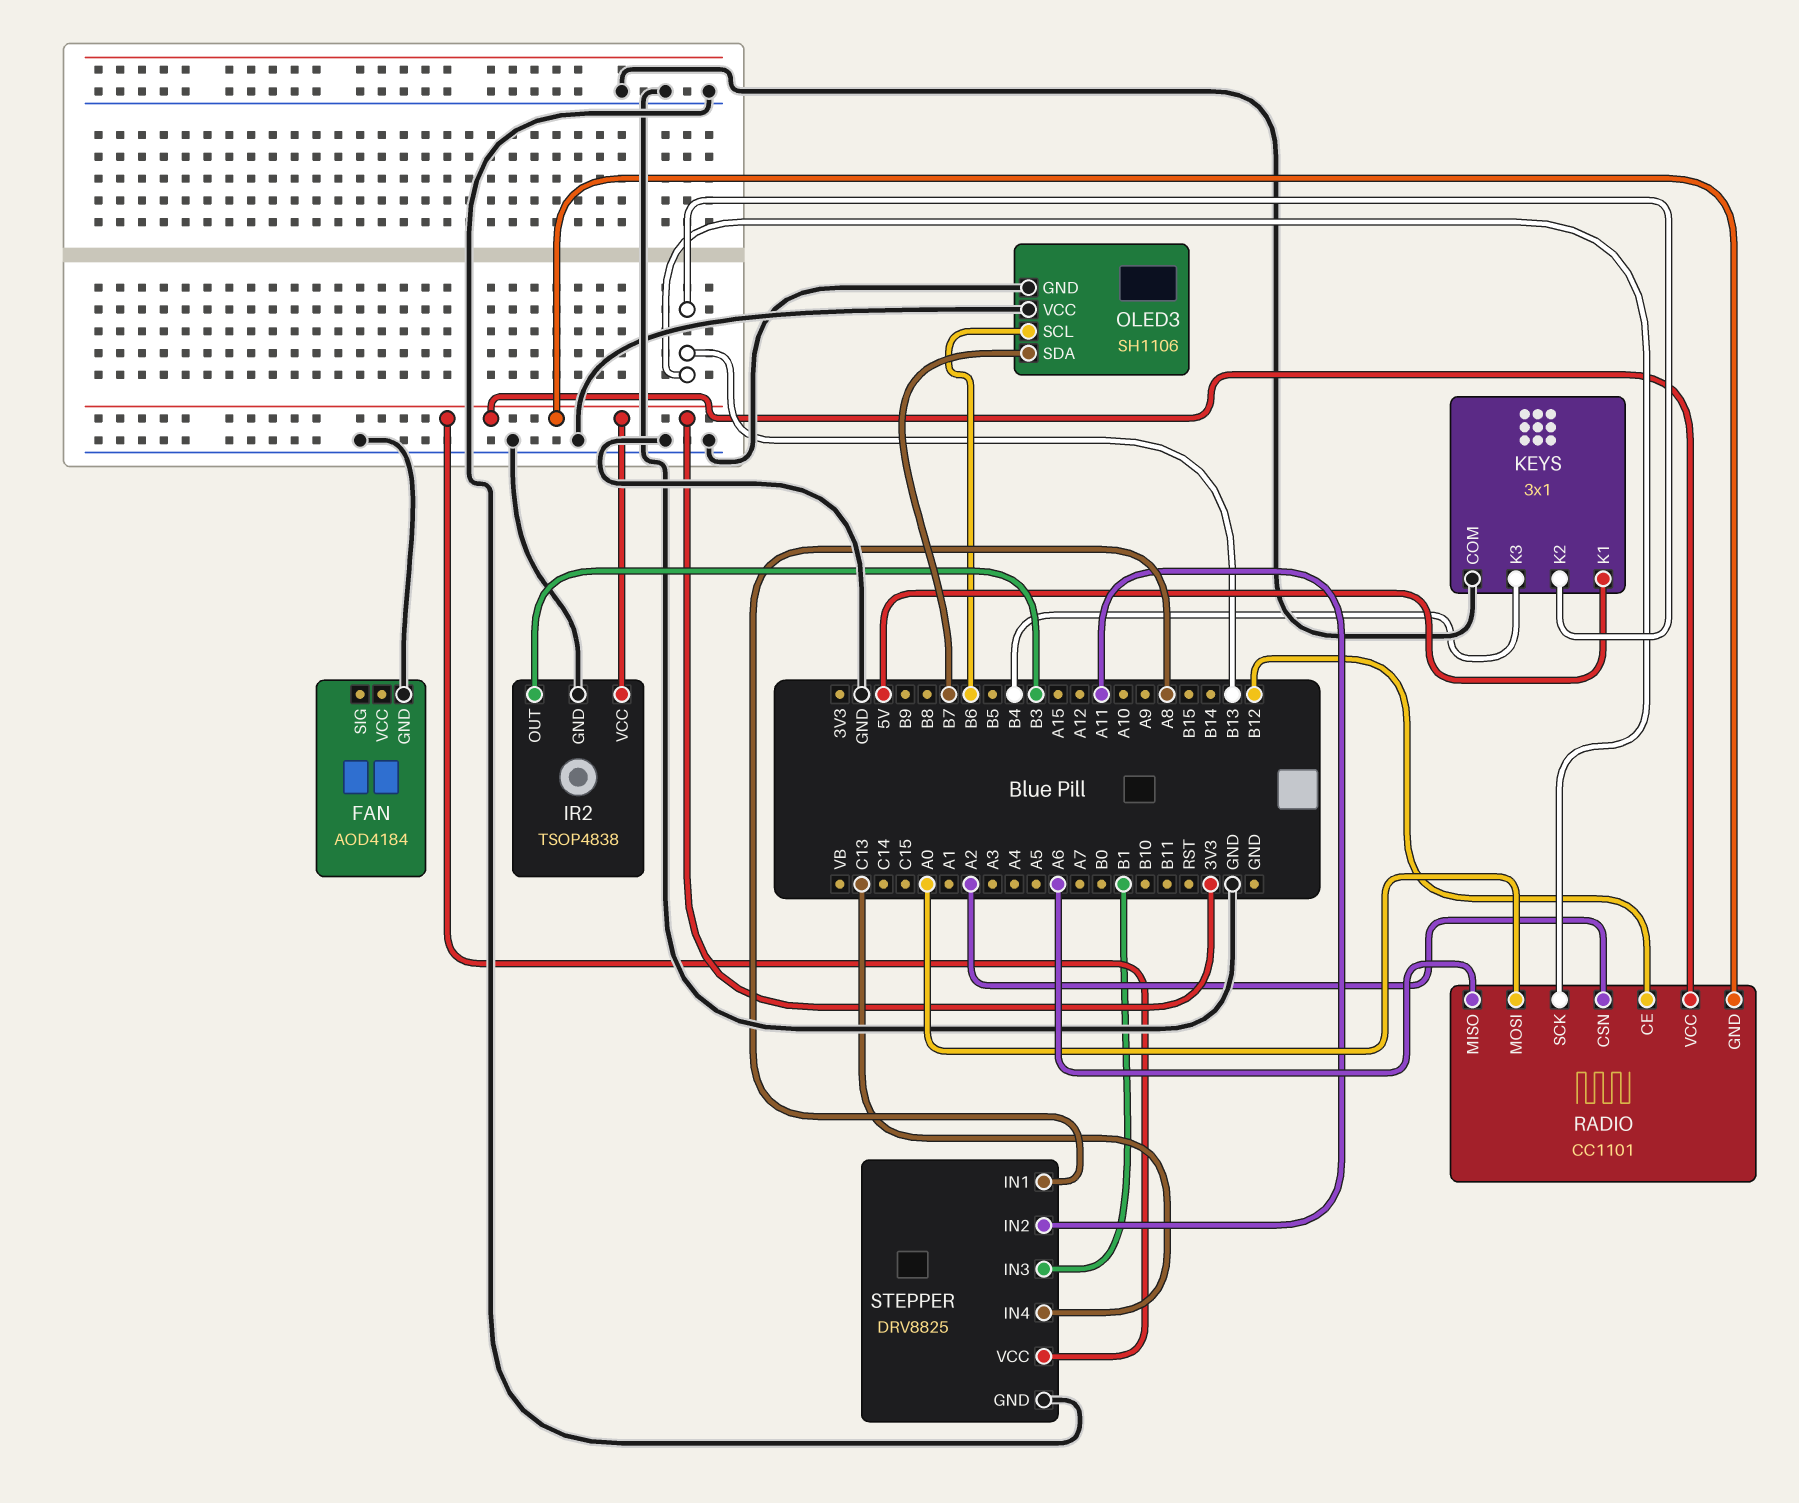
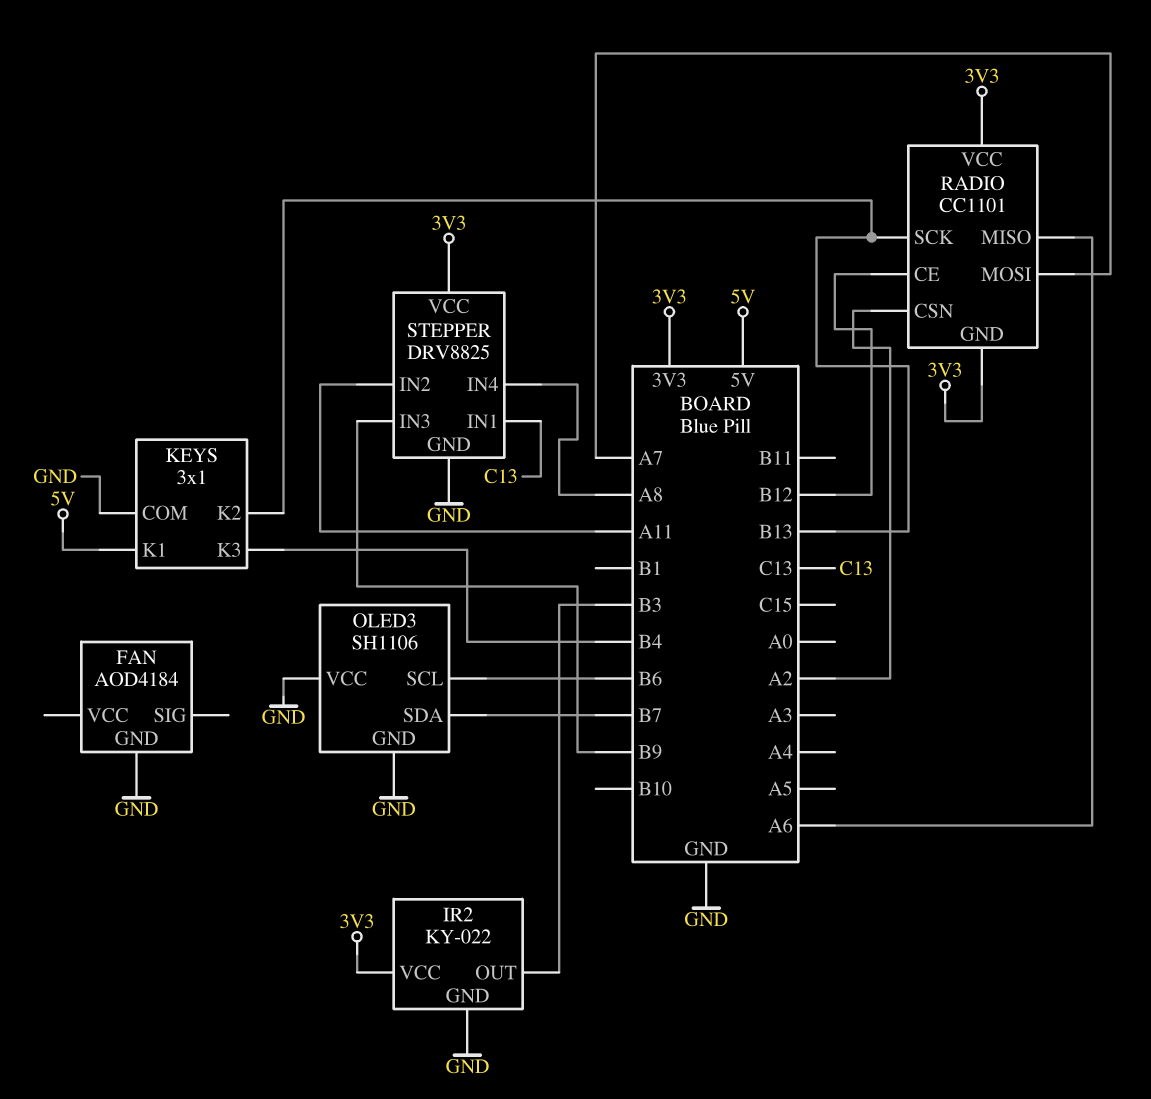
IR2: TSOP4838 -> KY-022
RADIO pin MOSI: A0 -> A7
STEPPER pin IN1: A8 -> C13
STEPPER pin IN3: B1 -> B9
STEPPER pin IN4: C13 -> A8

